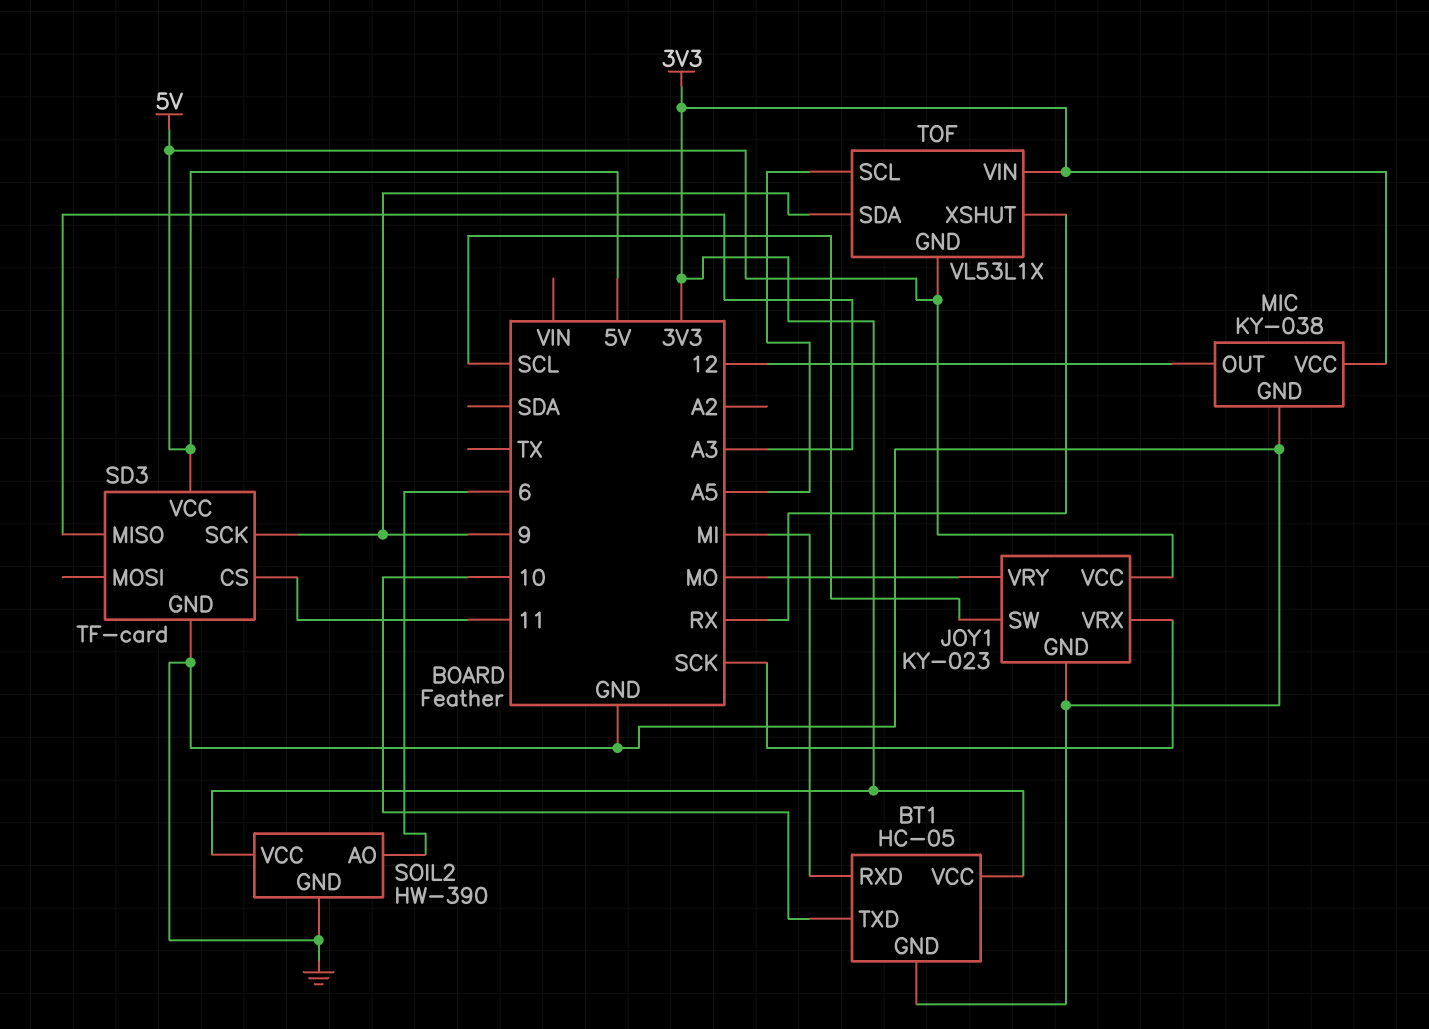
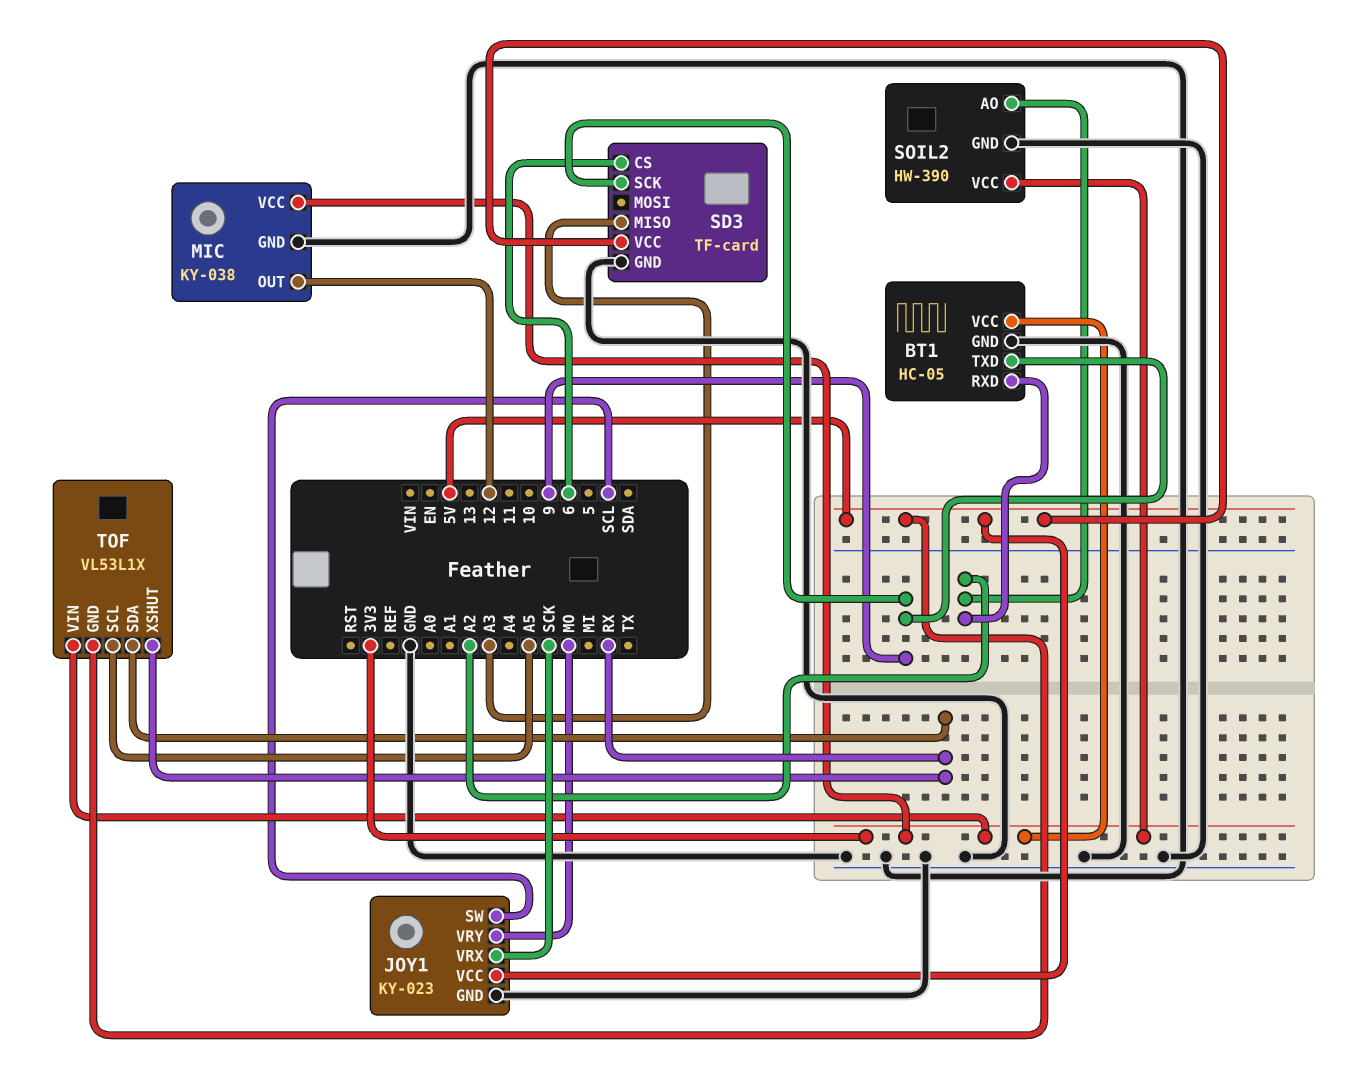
BT1 pin RXD: MI -> A2
BT1 pin TXD: 10 -> 9
SD3 pin CS: 11 -> 6
SOIL2 pin AO: 6 -> A2
TOF pin SDA: 9 -> RX

